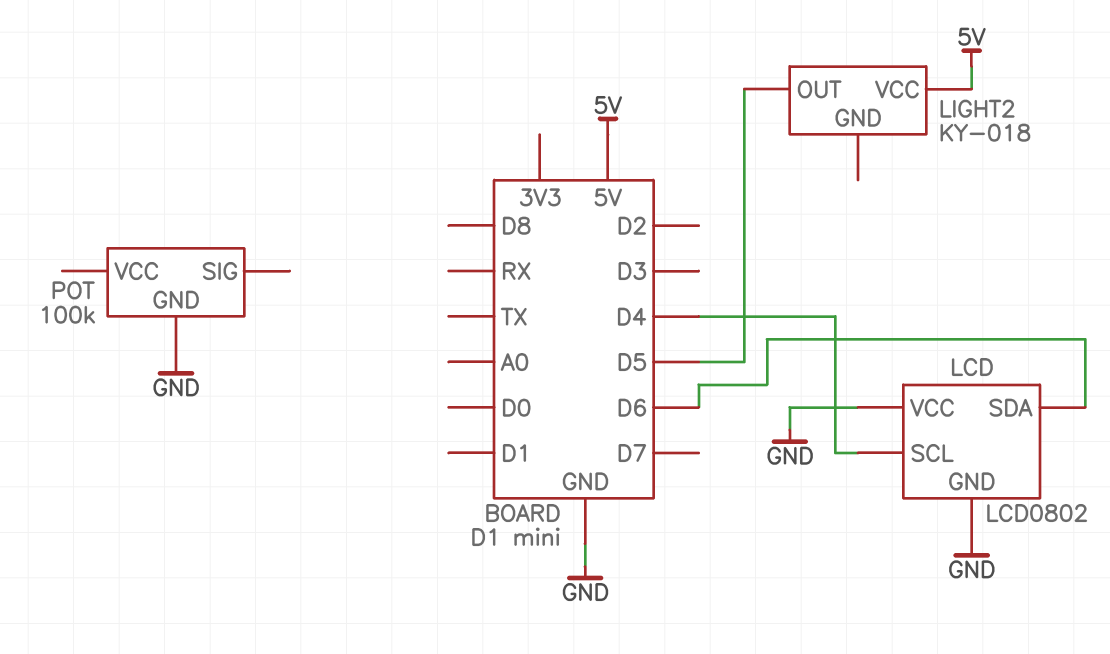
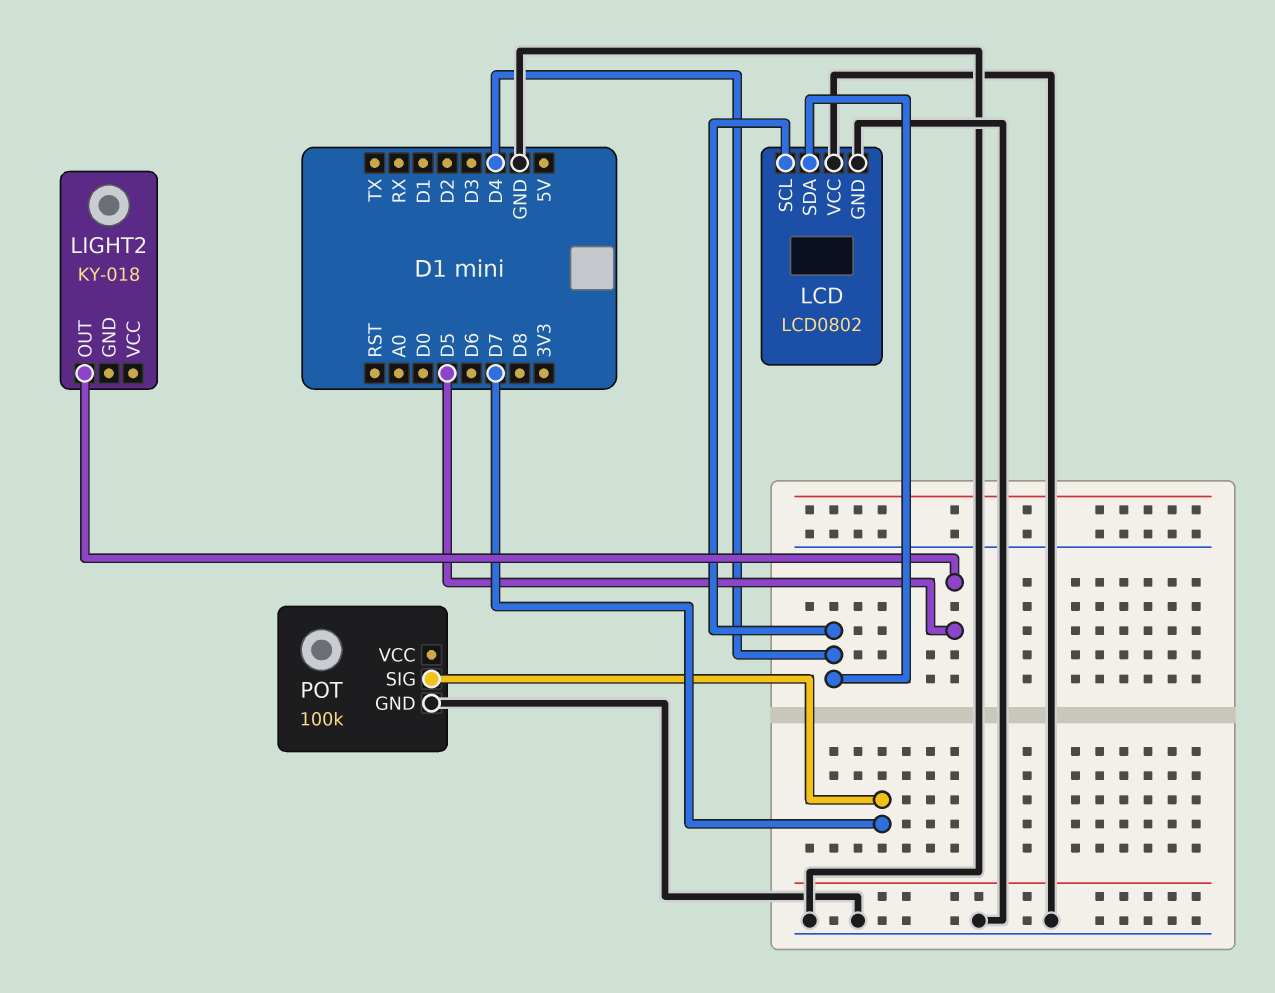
LCD pin SDA: D6 -> D4
LIGHT2 pin VCC: 5V -> none
POT pin SIG: none -> D7

